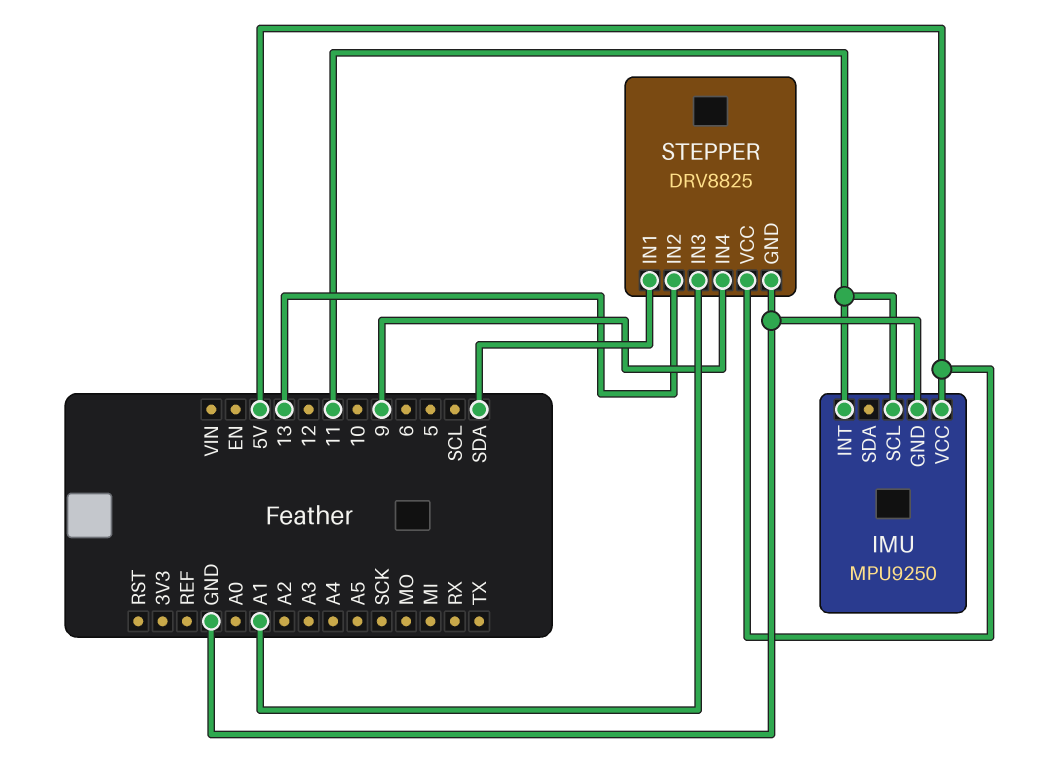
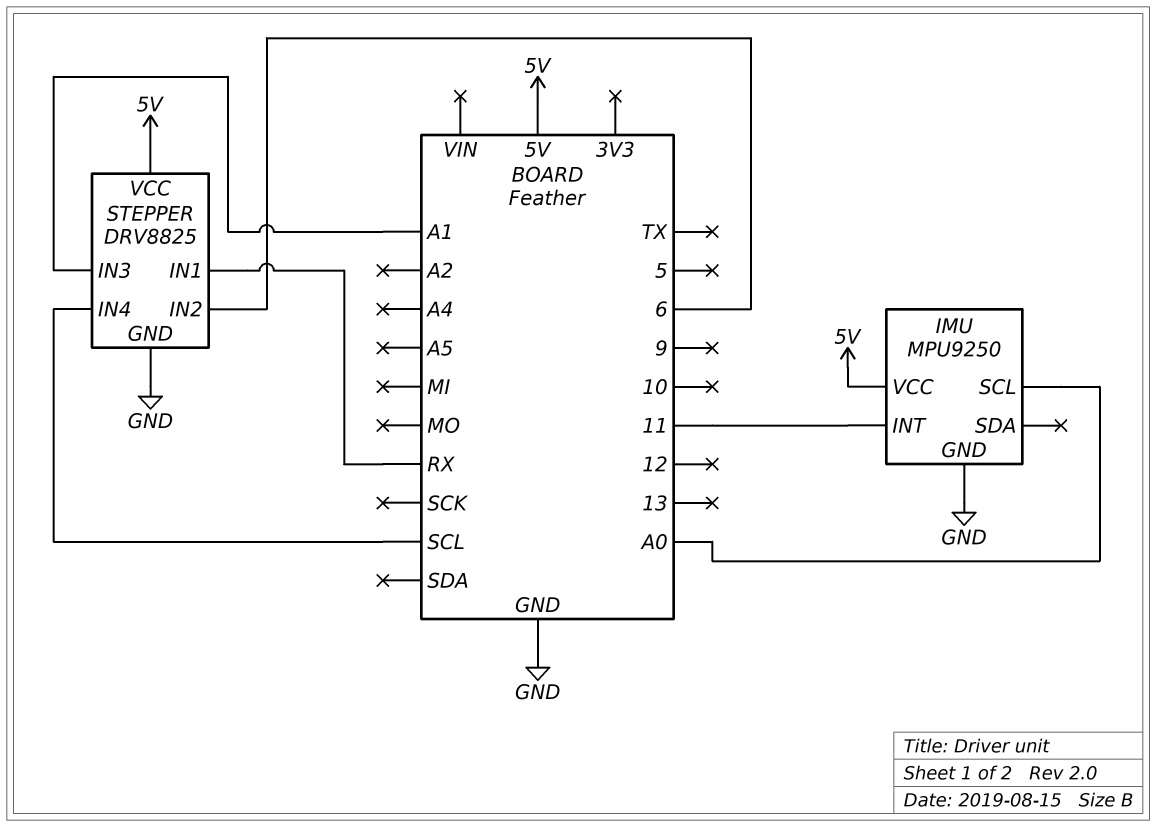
IMU pin SCL: 11 -> A0
STEPPER pin IN1: SDA -> RX
STEPPER pin IN2: 13 -> 6
STEPPER pin IN4: 9 -> SCL

